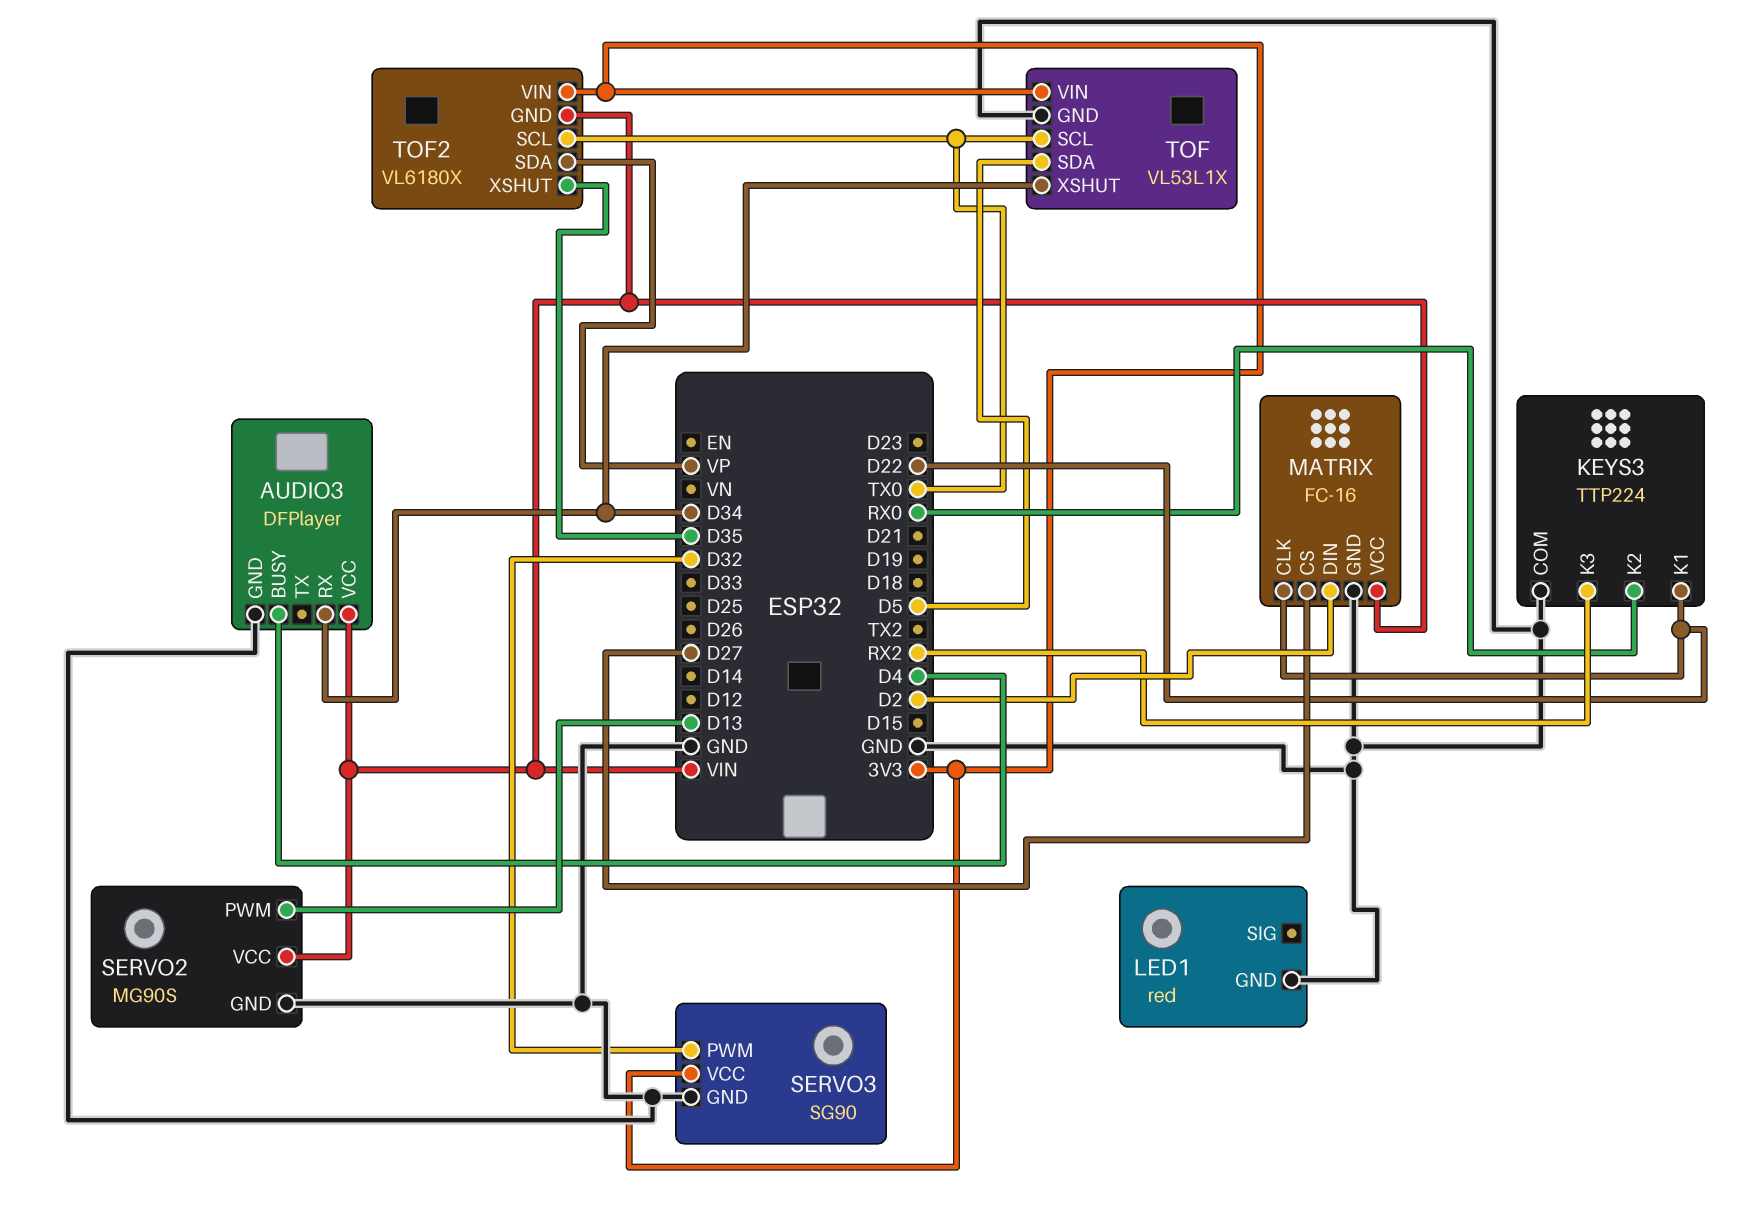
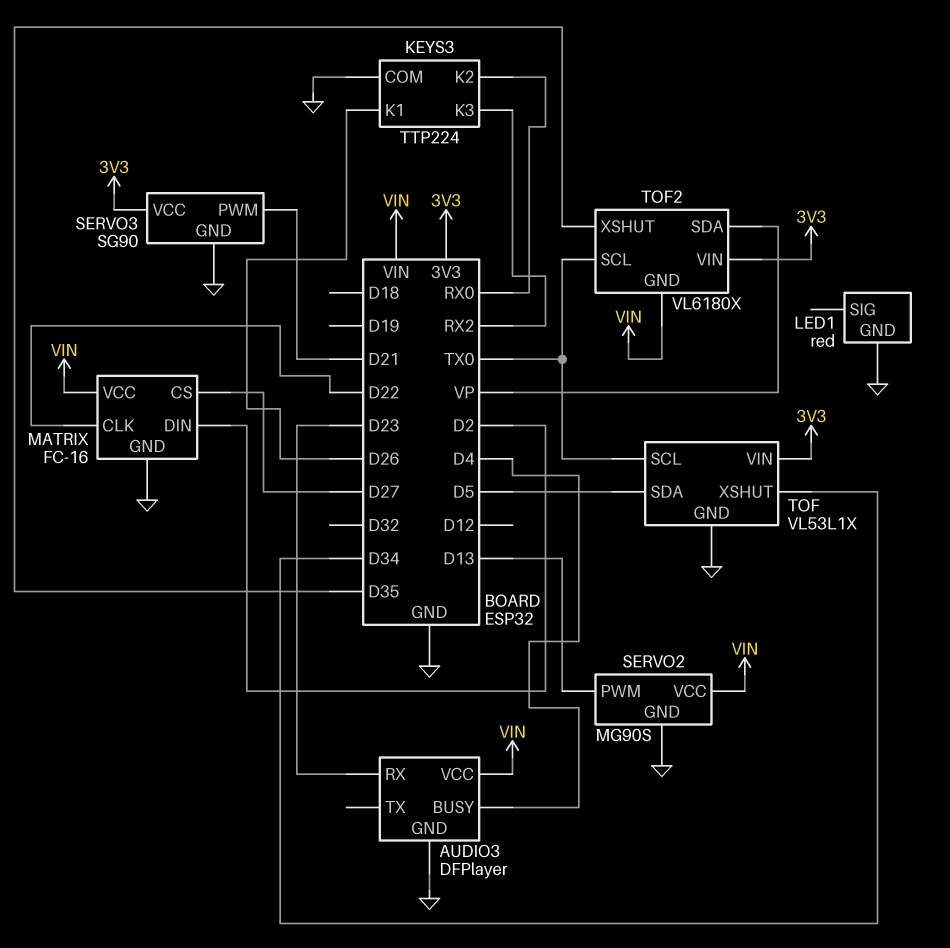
AUDIO3 pin RX: D34 -> D23
KEYS3 pin K1: D22 -> D26
SERVO3 pin PWM: D32 -> D21

